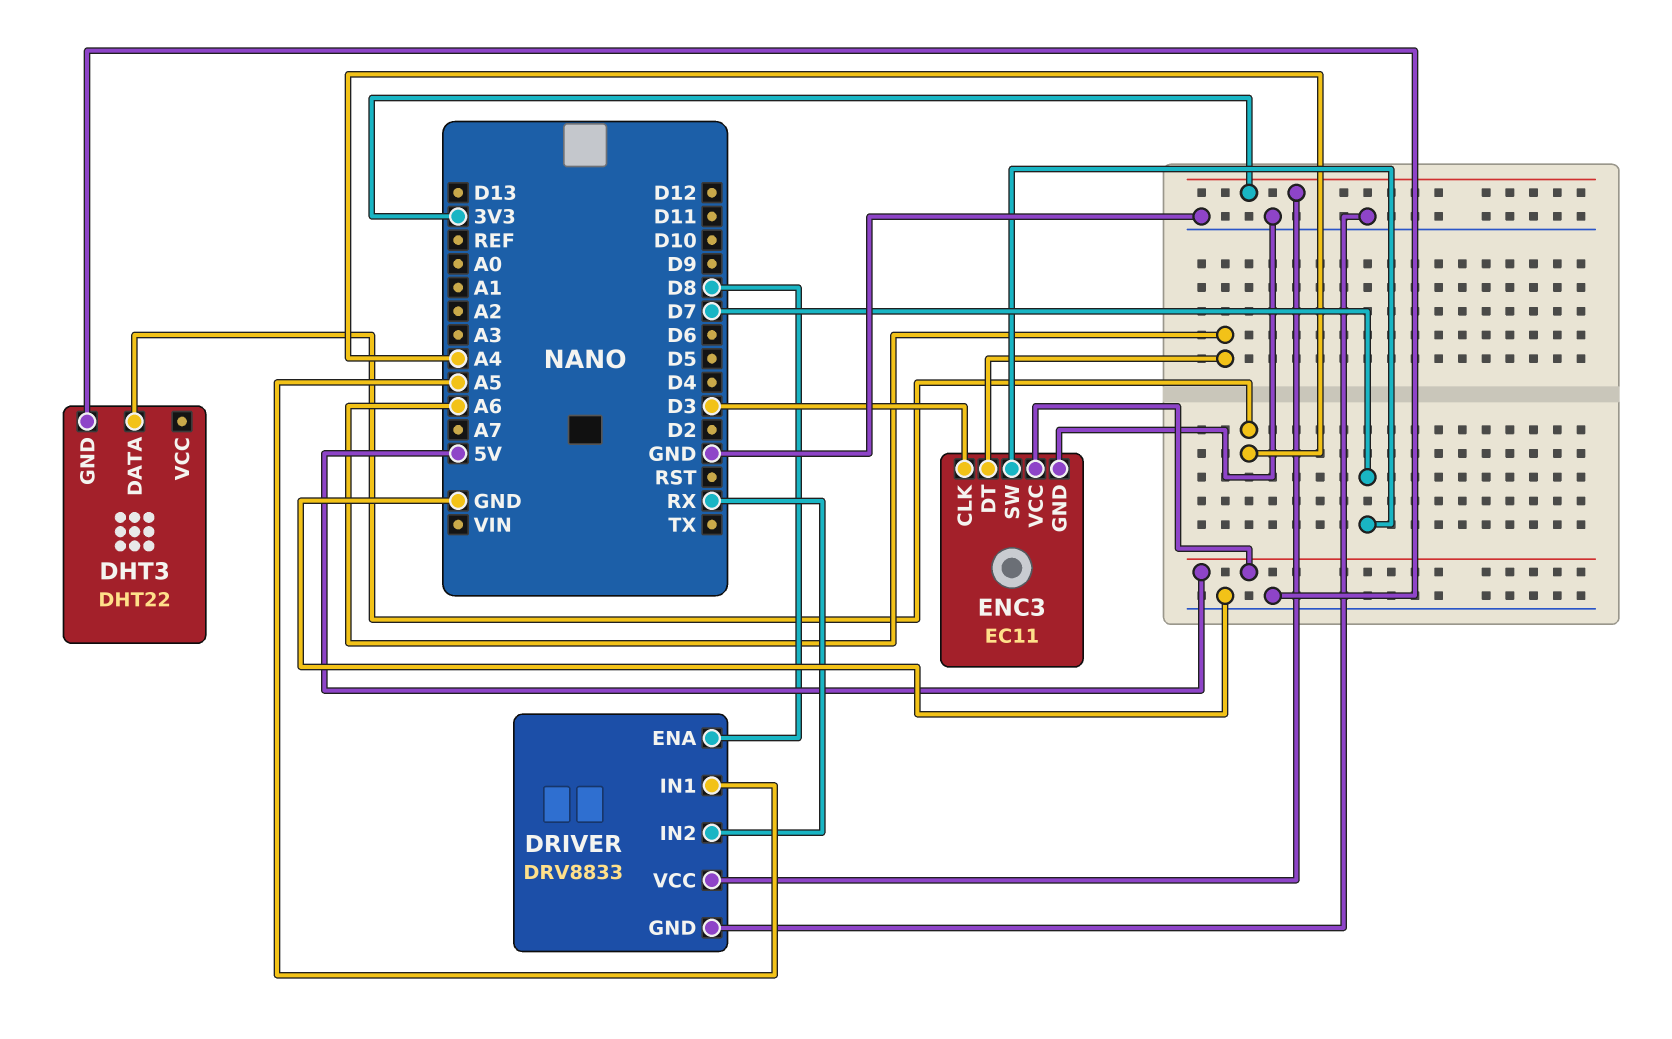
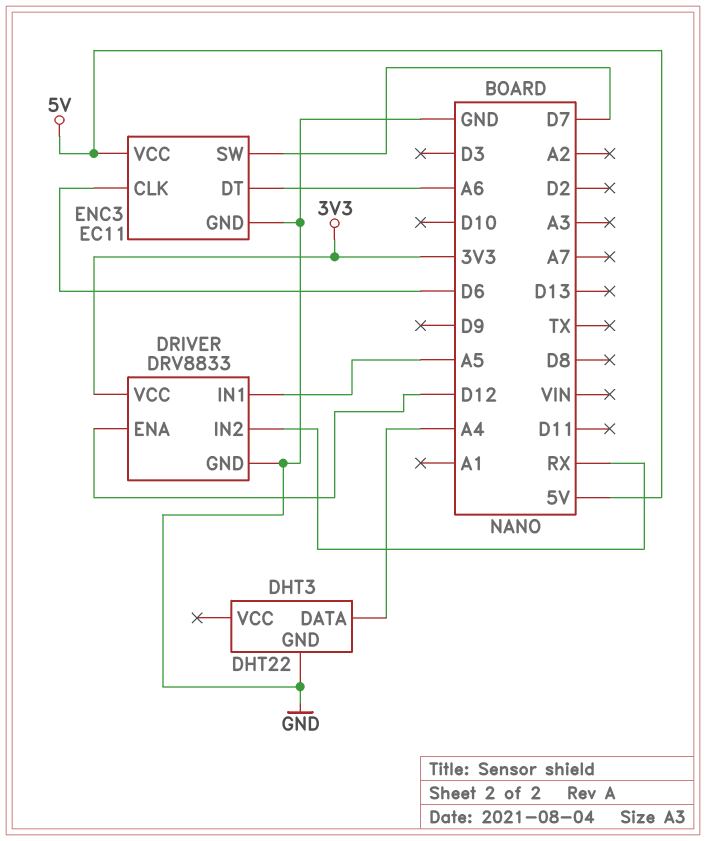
DRIVER pin ENA: D8 -> D12
ENC3 pin CLK: D3 -> D6

